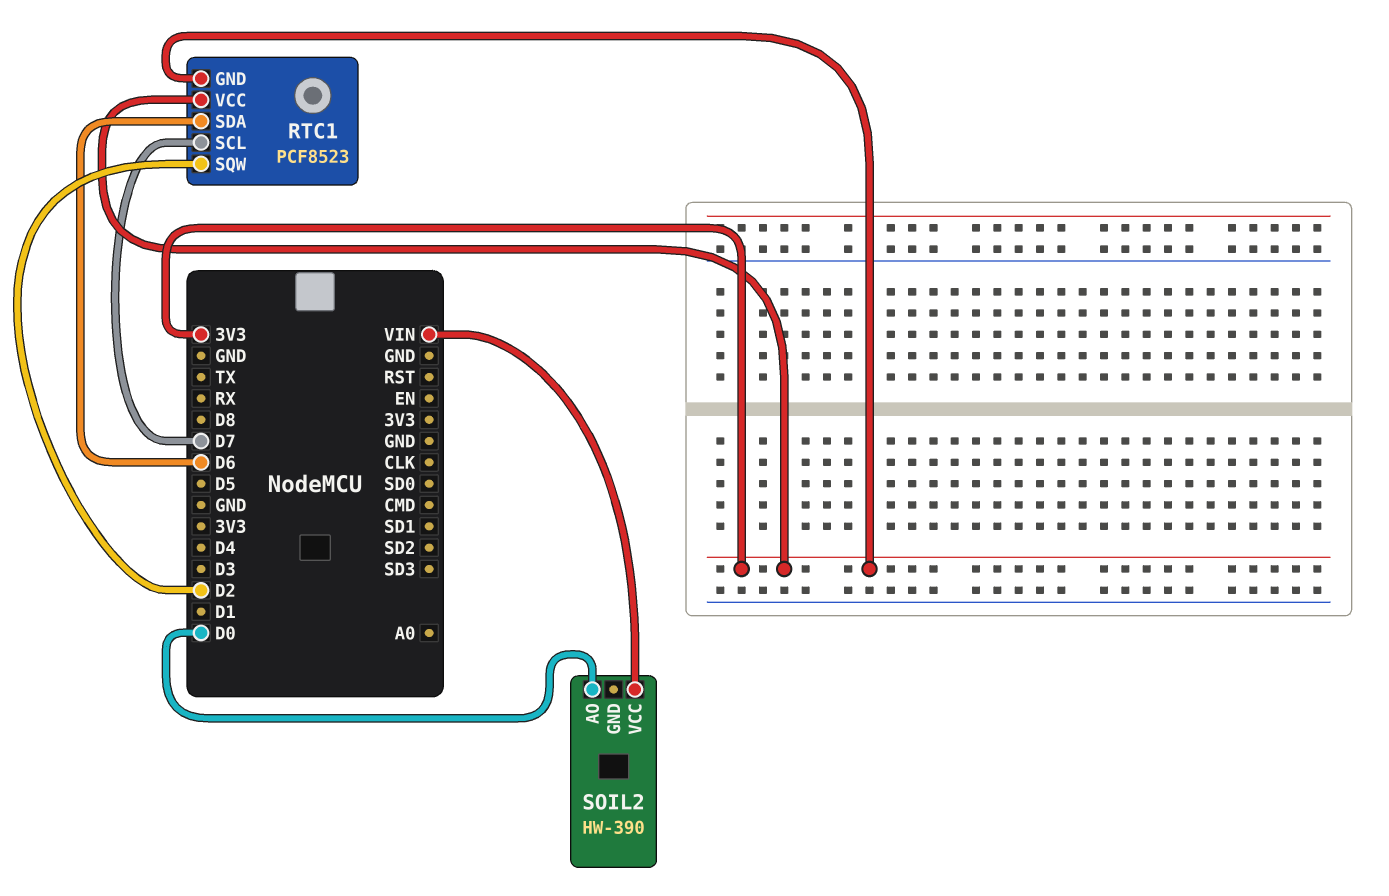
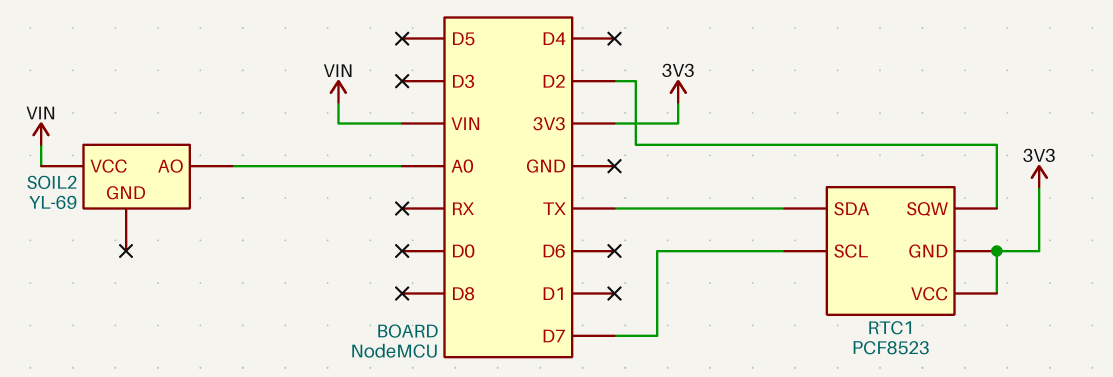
RTC1 pin SDA: D6 -> TX
SOIL2: HW-390 -> YL-69
SOIL2 pin AO: D0 -> A0

